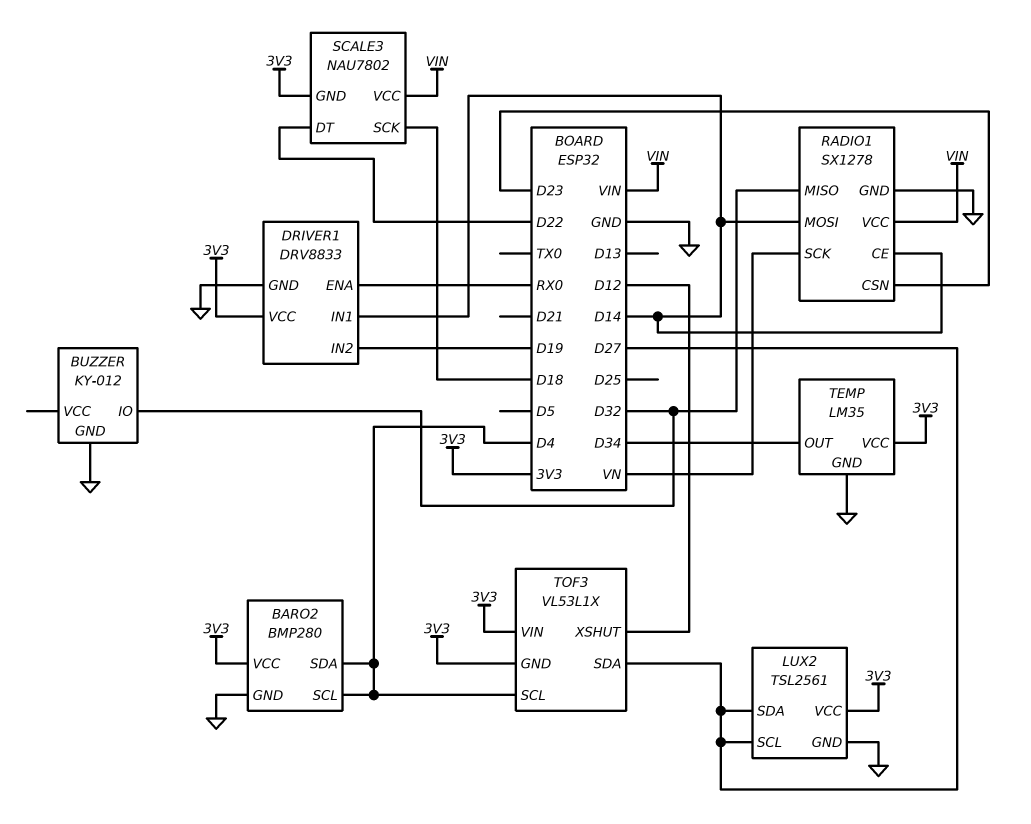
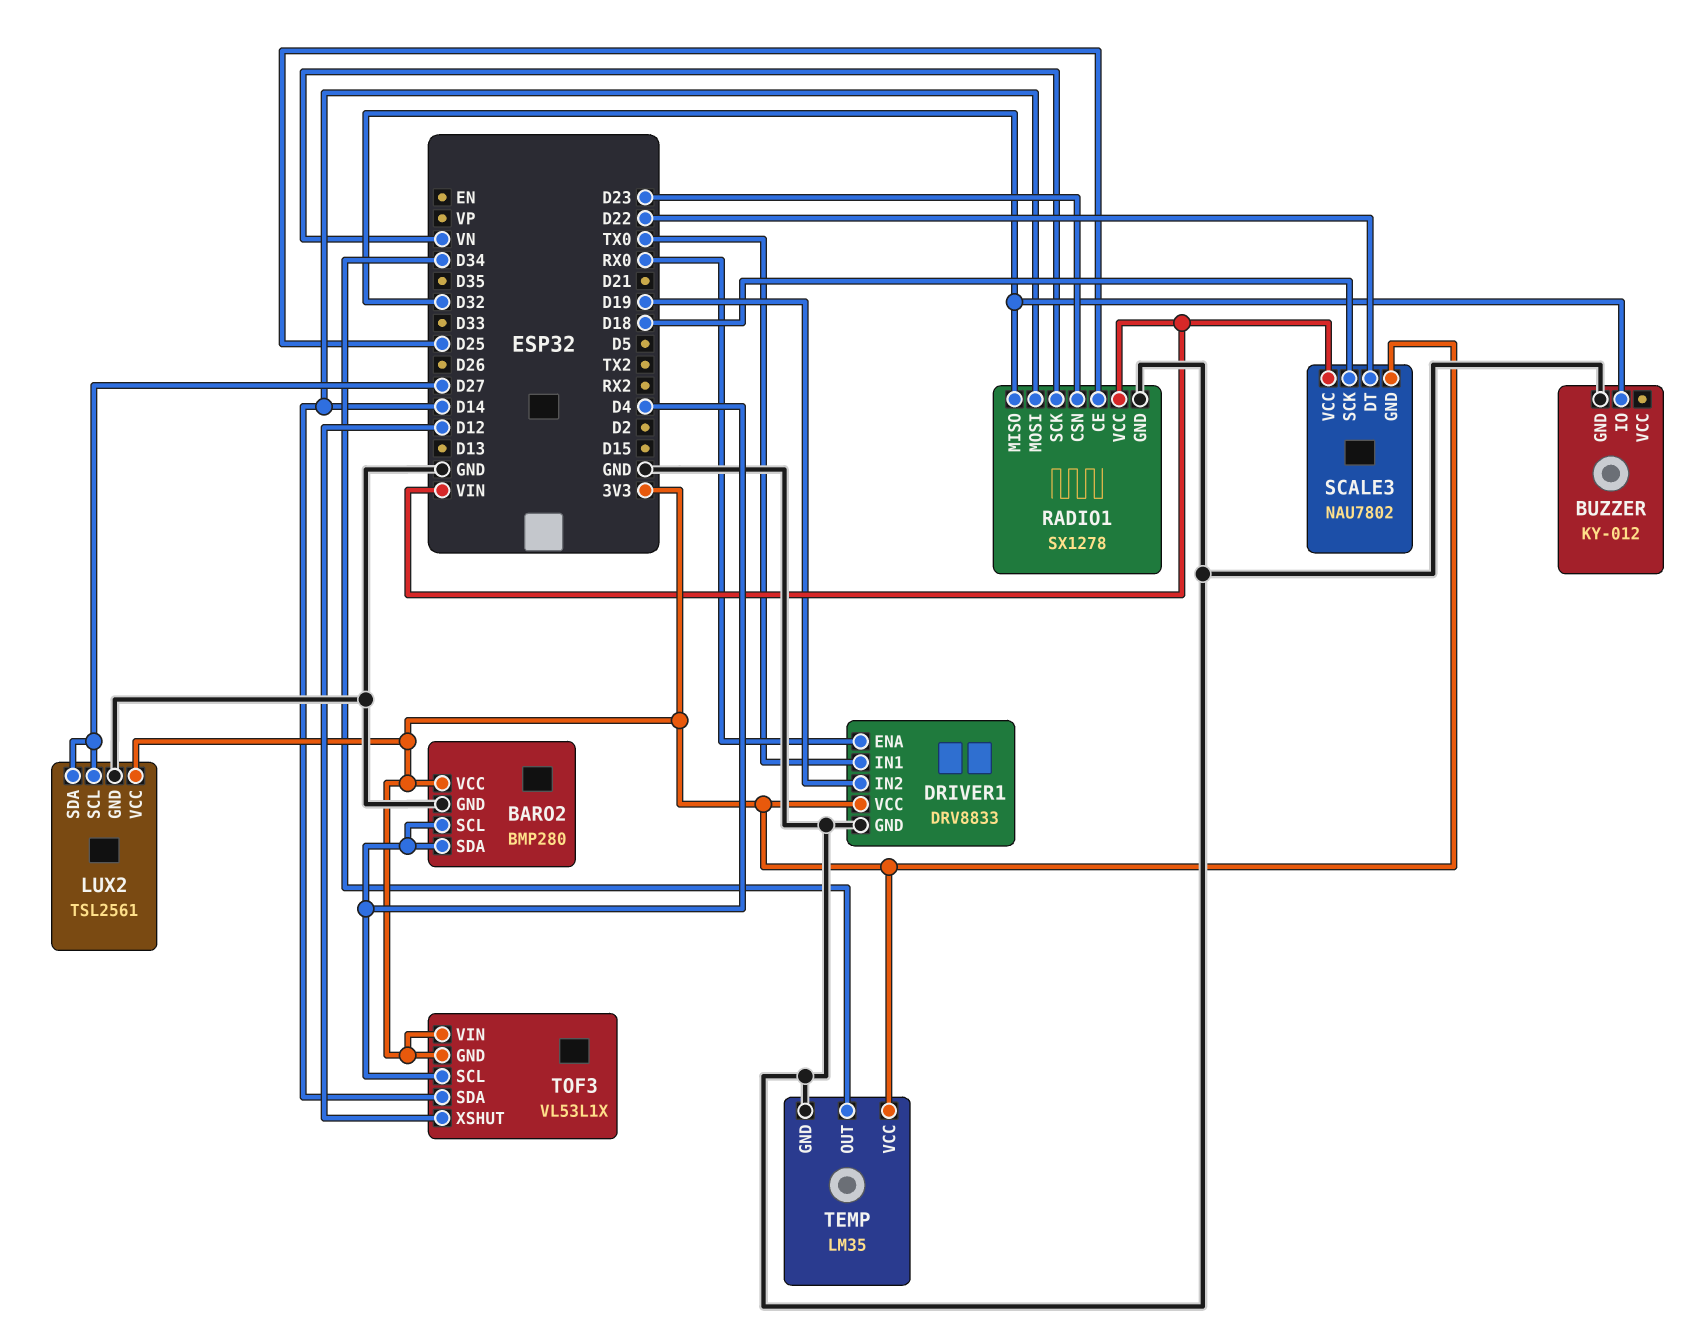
DRIVER1 pin IN1: D14 -> TX0
RADIO1 pin CE: D14 -> D25
TOF3 pin SDA: D27 -> D14

